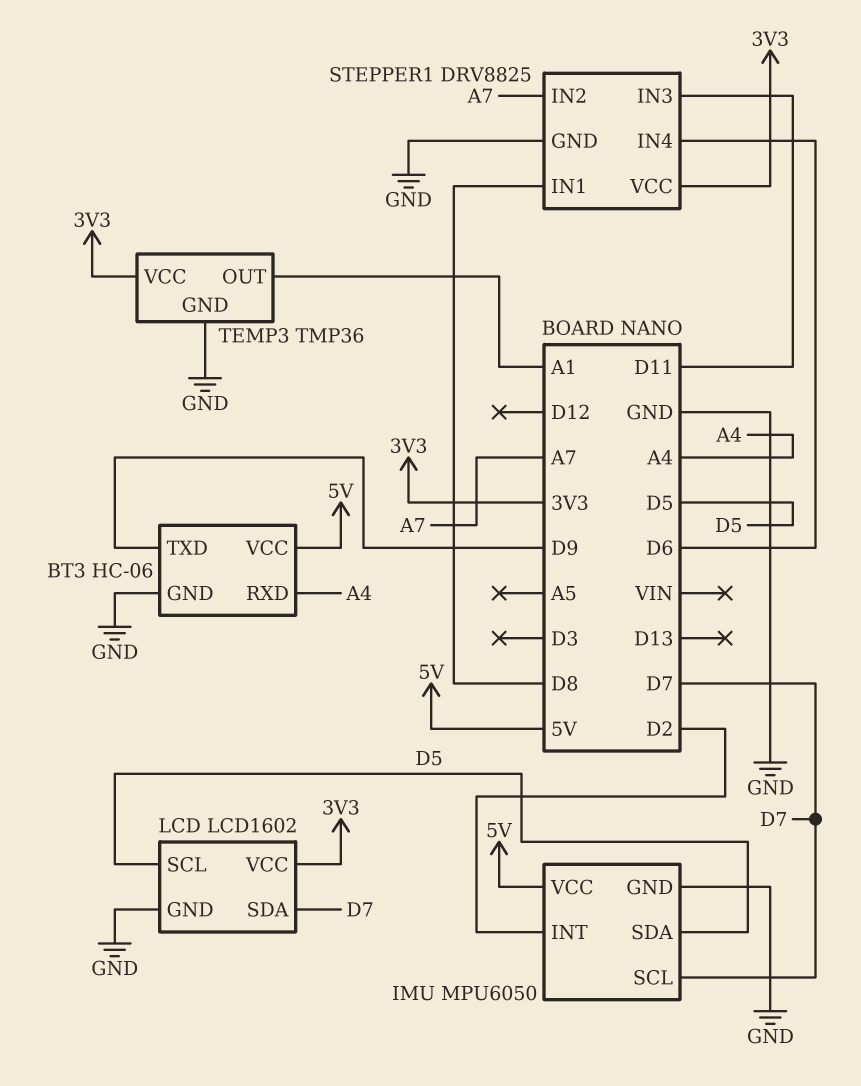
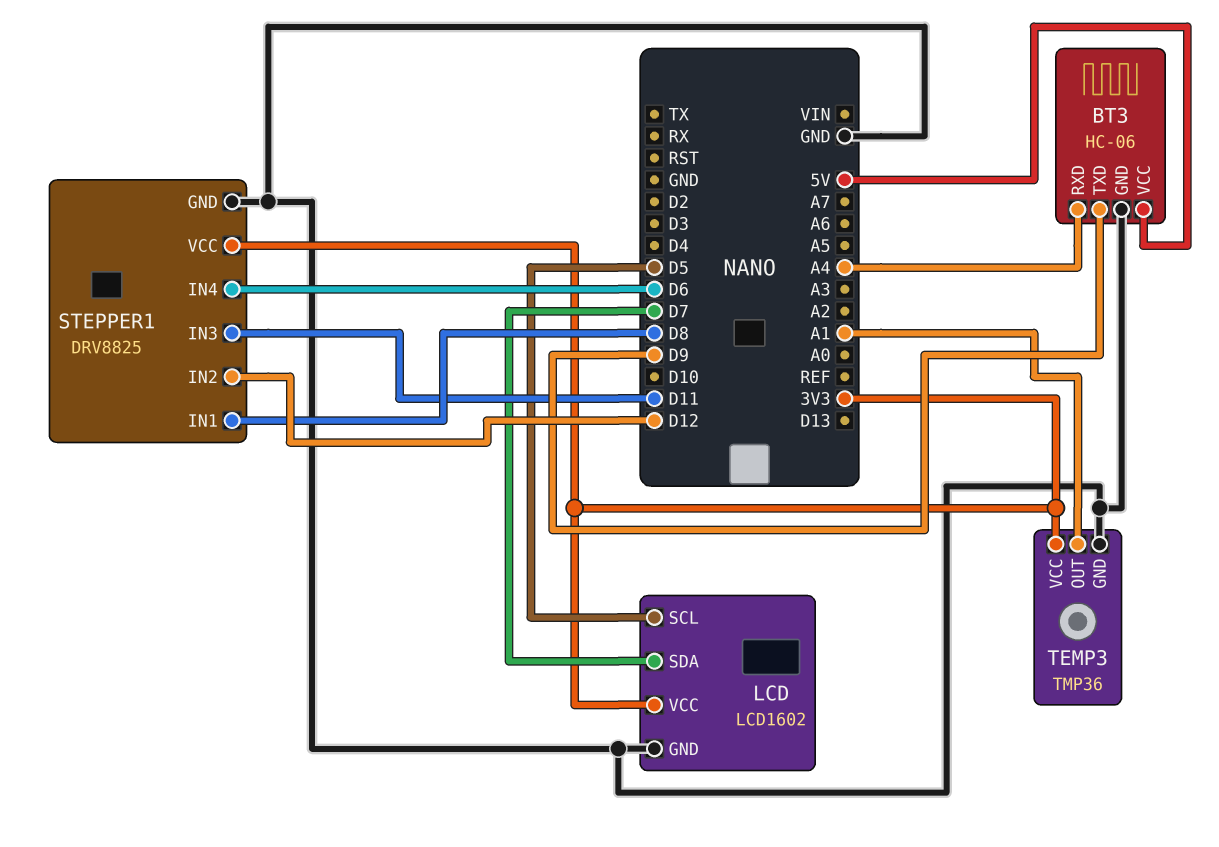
IMU: MPU6050 -> none
IMU pin GND: GND -> none
IMU pin INT: D2 -> none
IMU pin SCL: D7 -> none
IMU pin SDA: D5 -> none
IMU pin VCC: 5V -> none
STEPPER1 pin IN2: A7 -> D12

